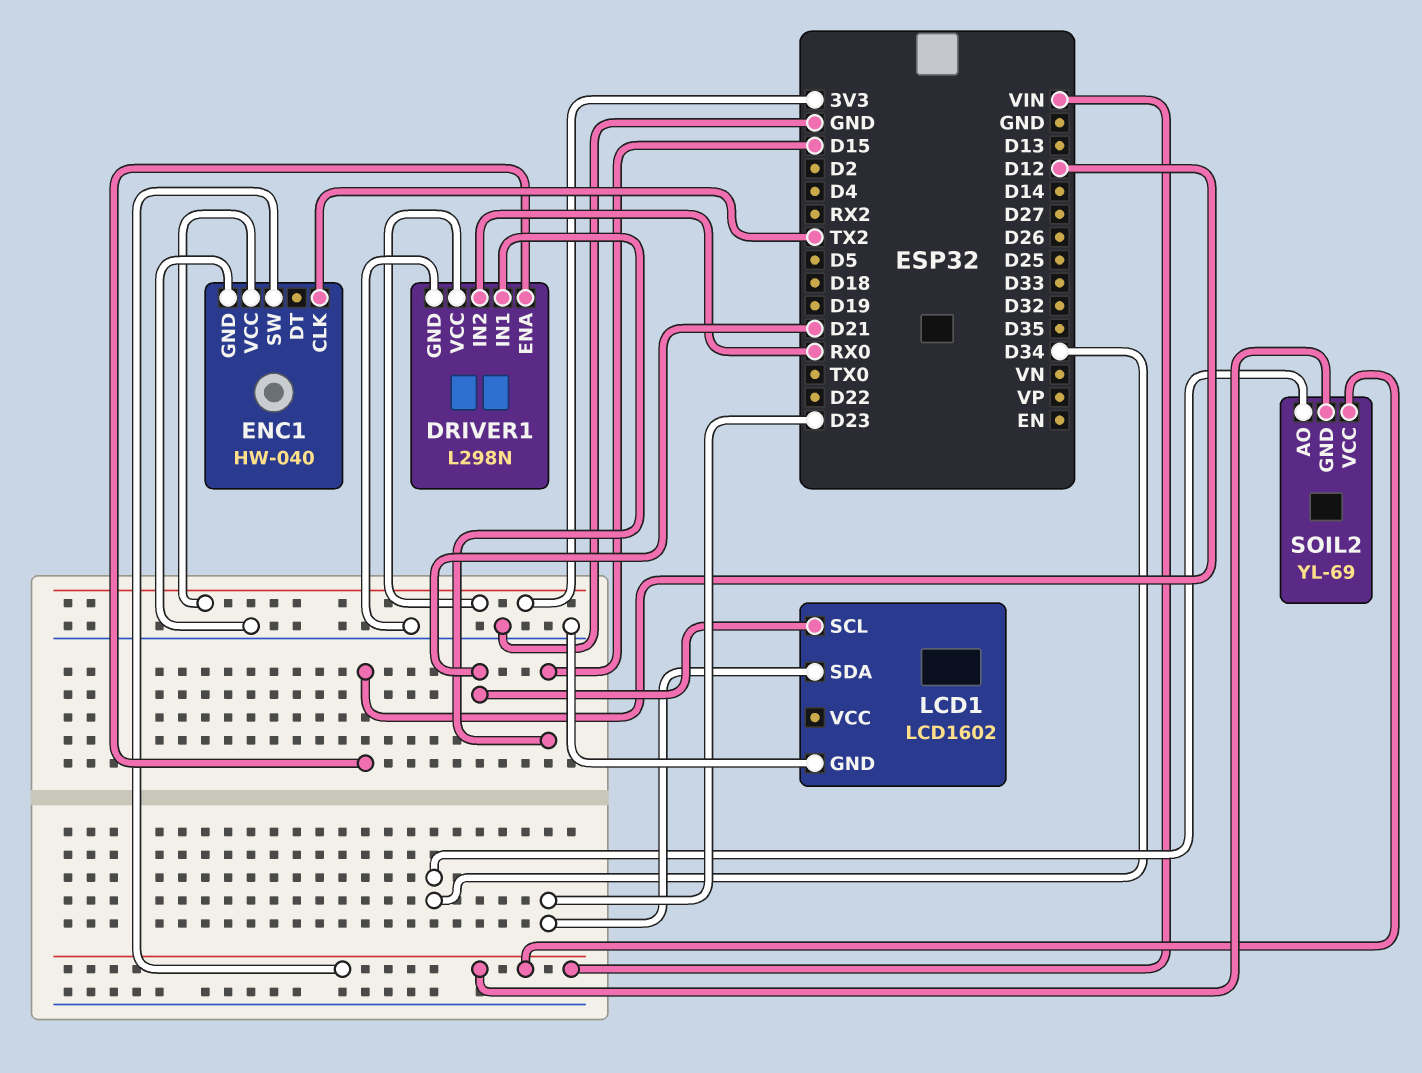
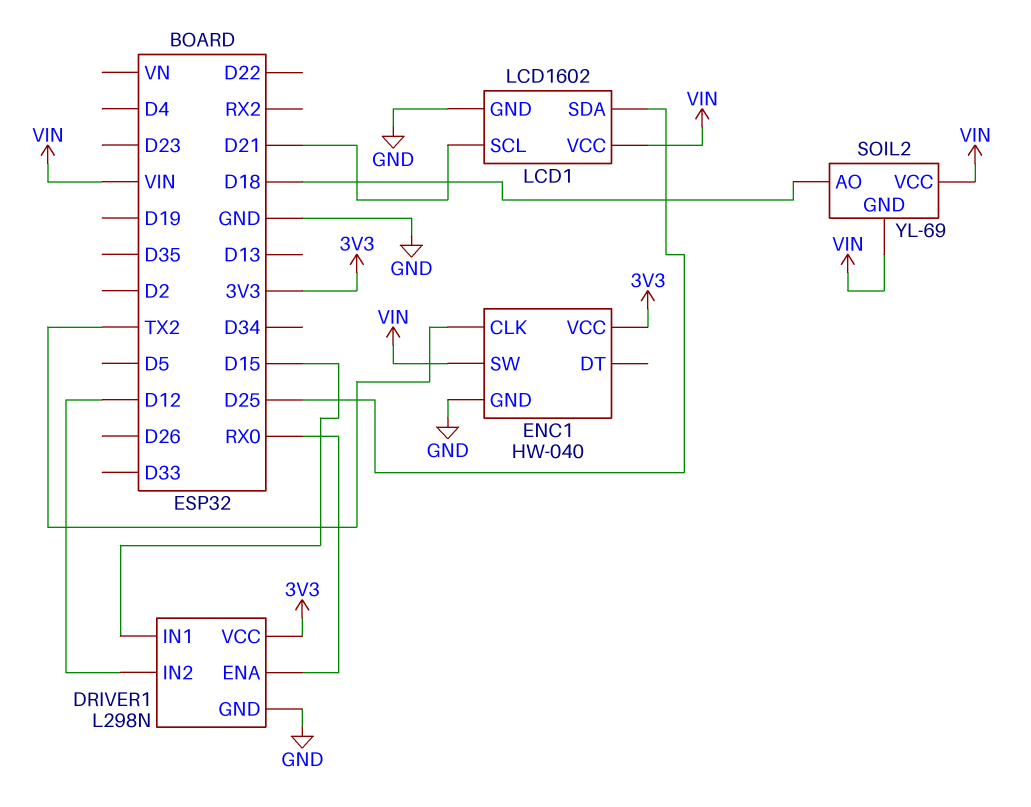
DRIVER1 pin ENA: D12 -> RX0
DRIVER1 pin IN2: RX0 -> D12
LCD1 pin SDA: D23 -> D25
LCD1 pin VCC: none -> VIN
SOIL2 pin AO: D34 -> D18

